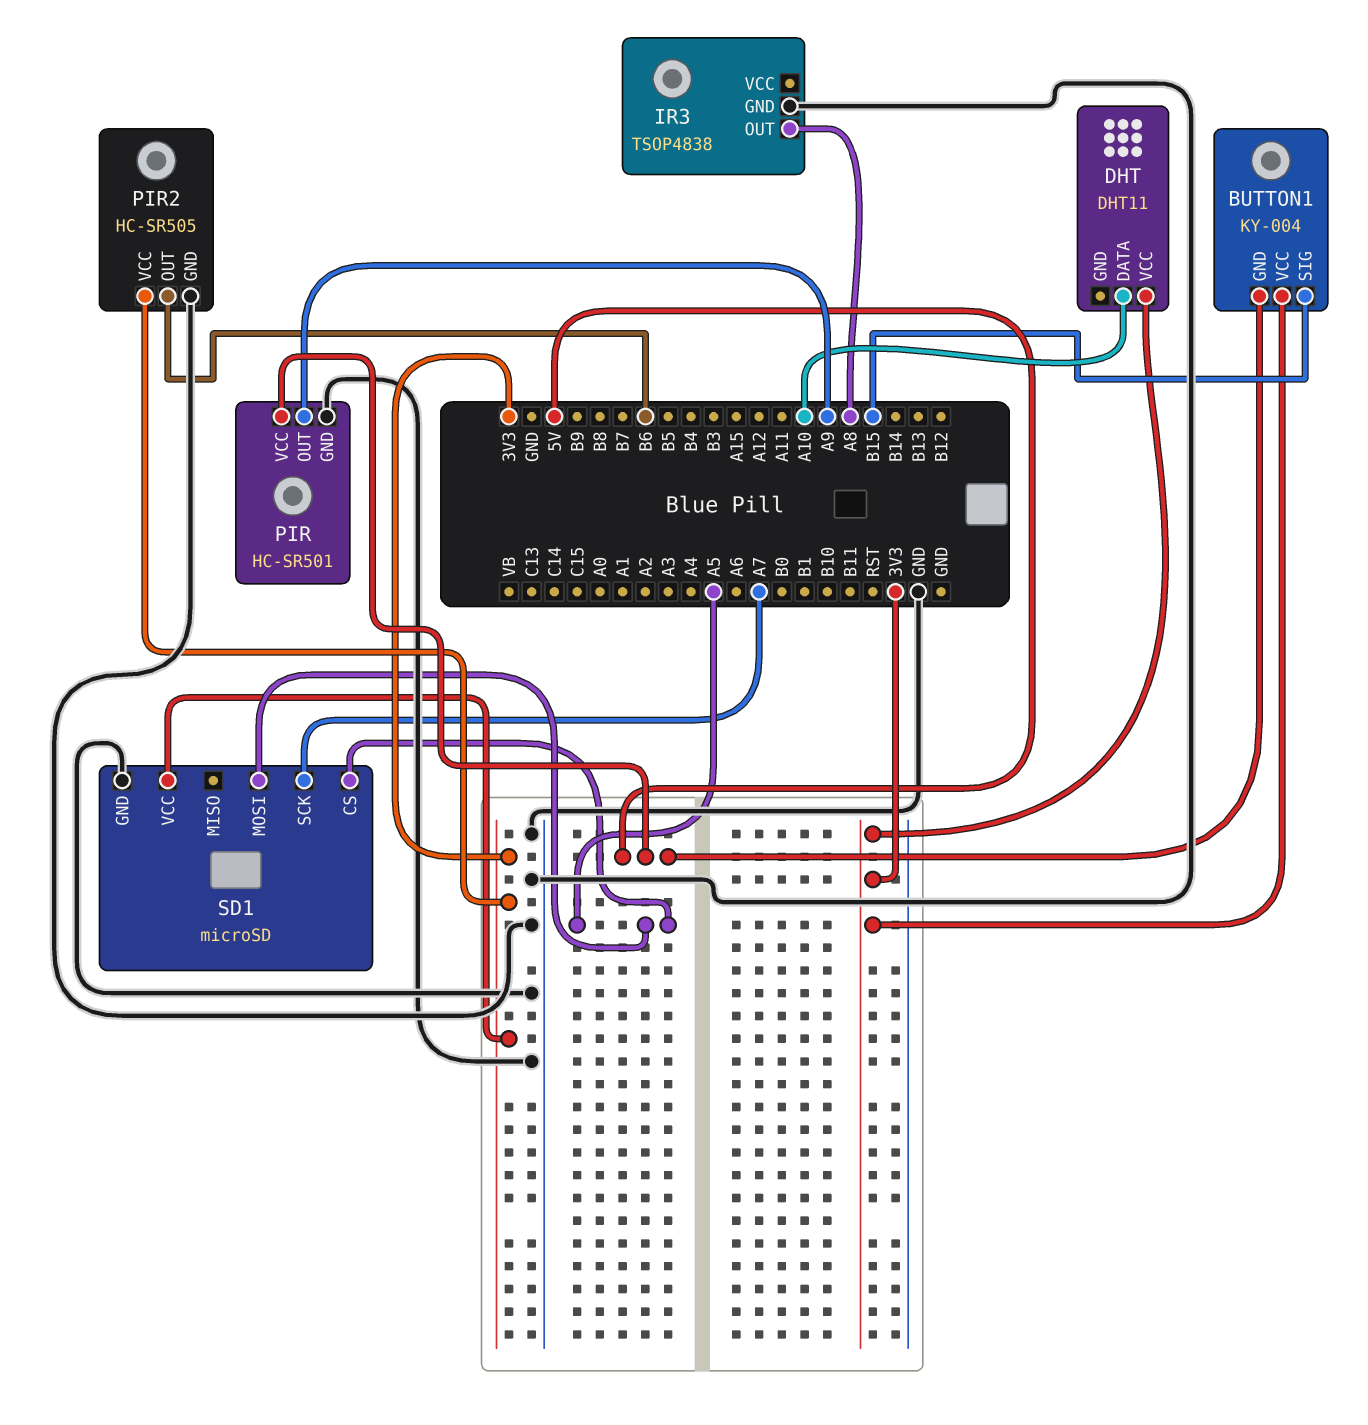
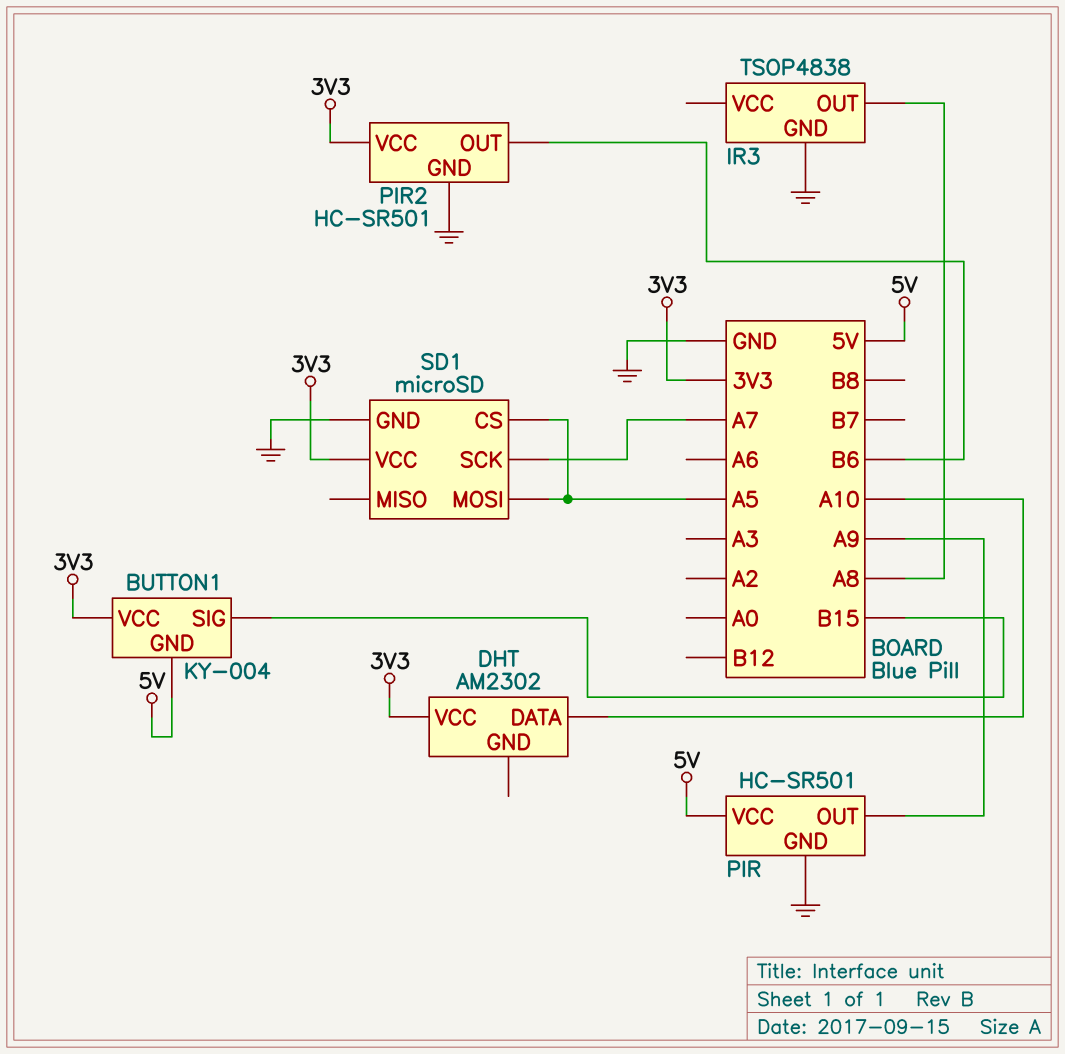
DHT: DHT11 -> AM2302
PIR2: HC-SR505 -> HC-SR501

